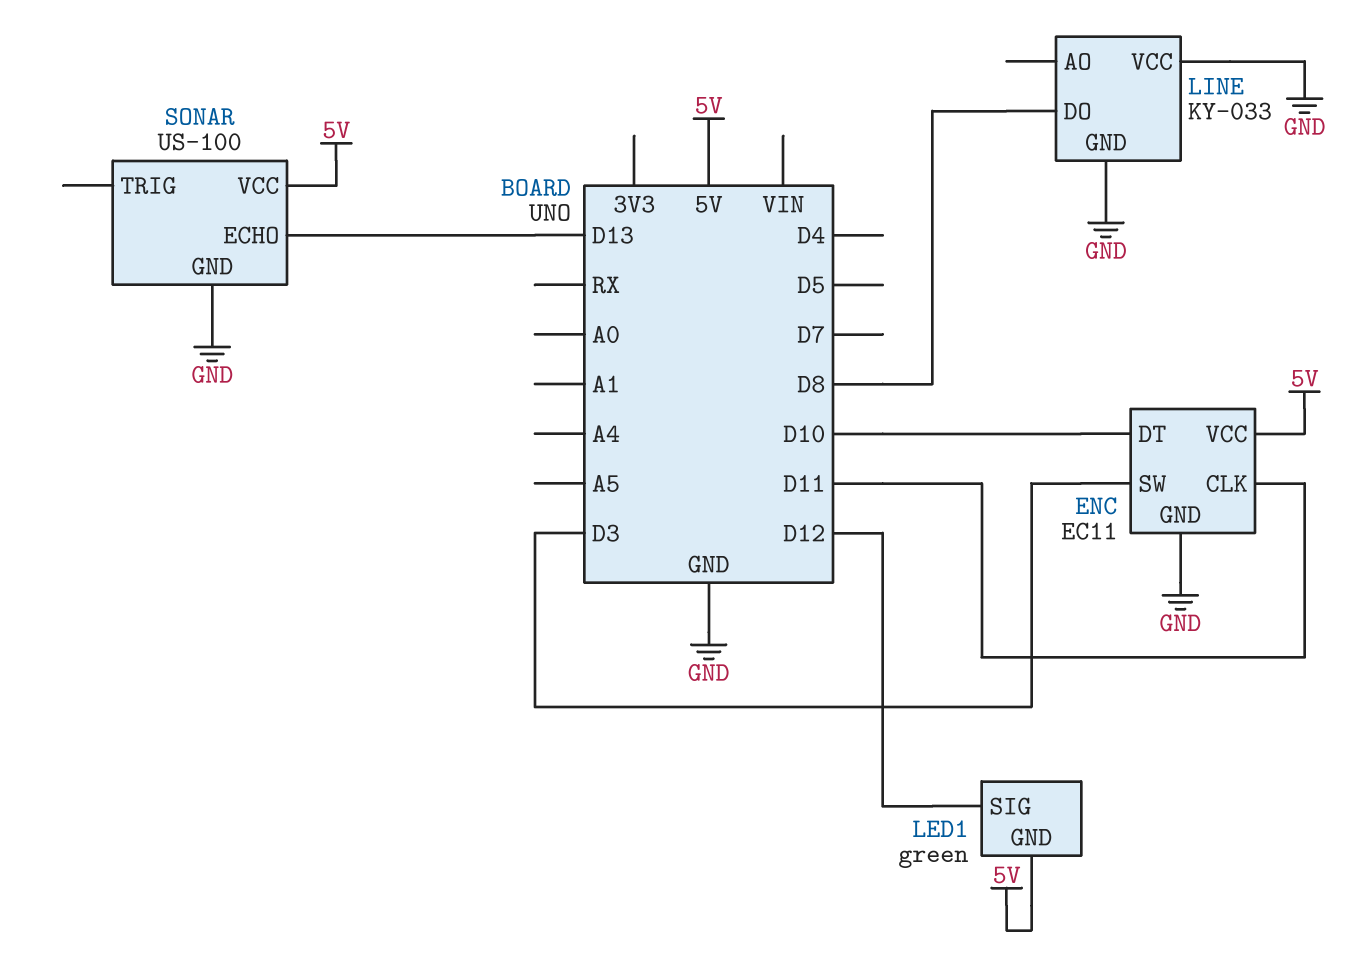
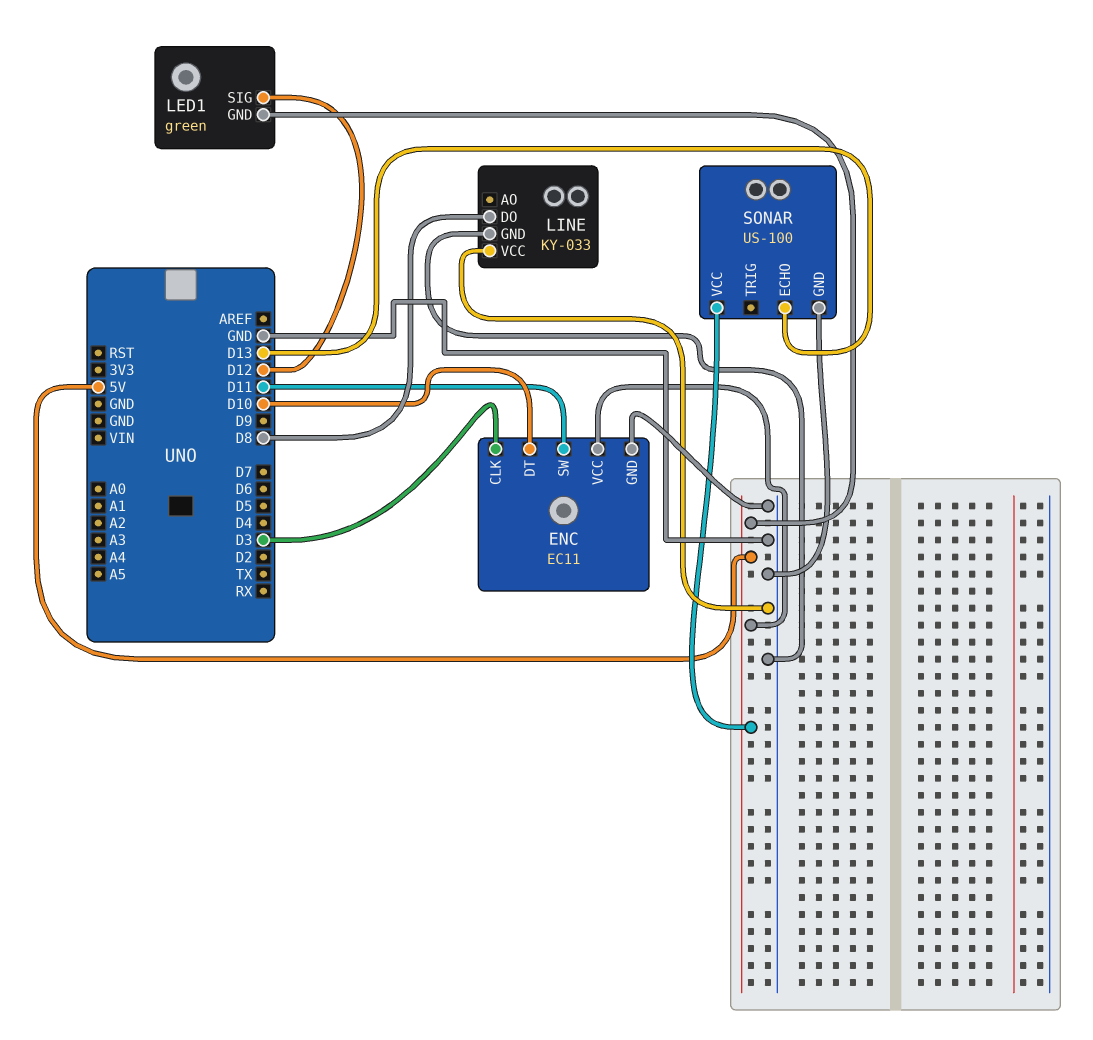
ENC pin CLK: D11 -> D3
ENC pin SW: D3 -> D11

